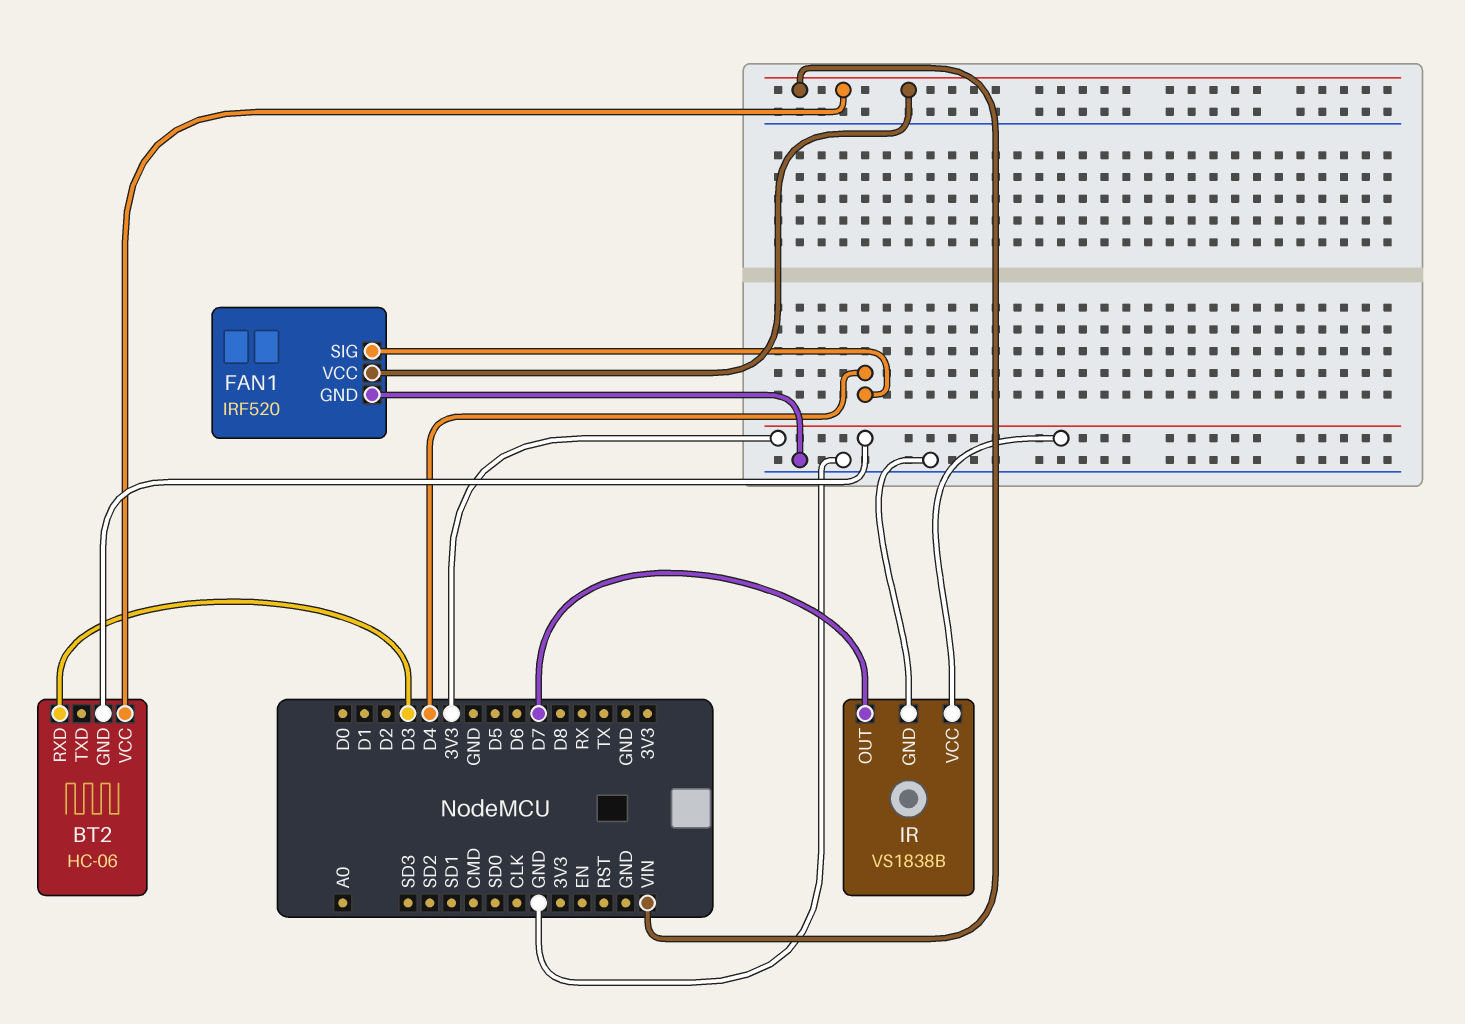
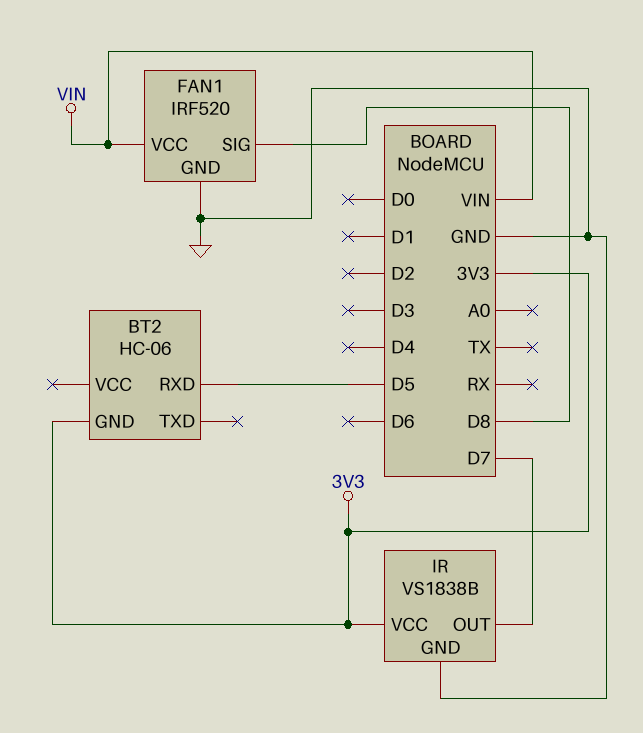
BT2 pin RXD: D3 -> D5
BT2 pin VCC: VIN -> none
FAN1 pin SIG: D4 -> D8

